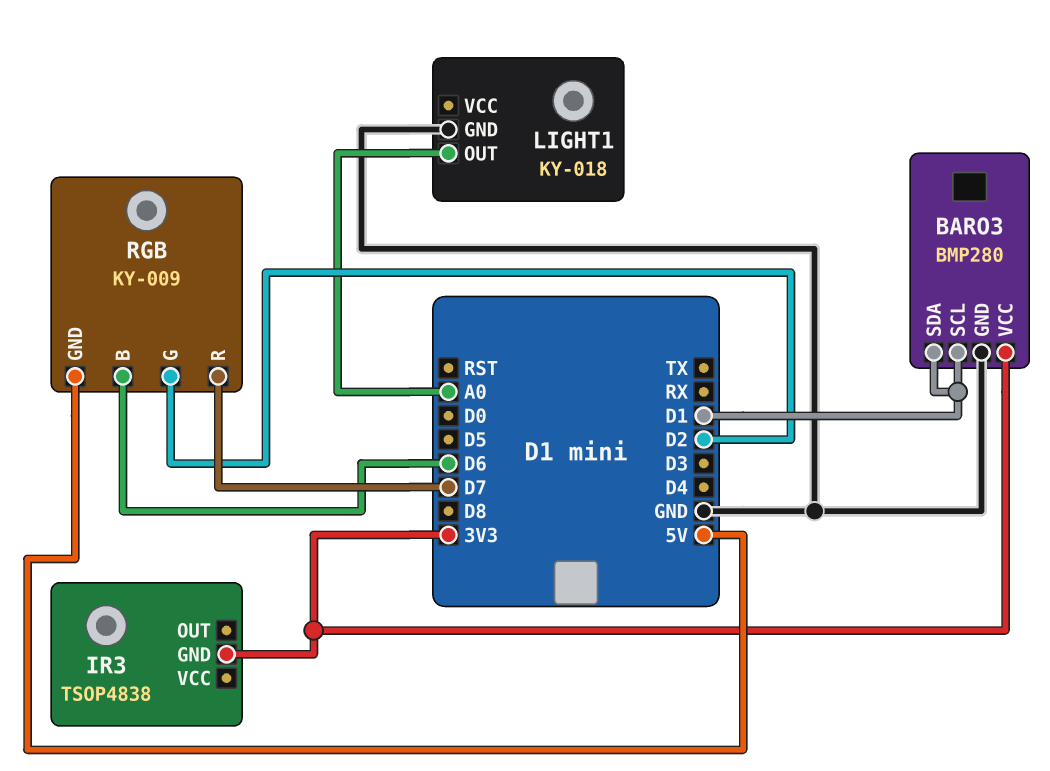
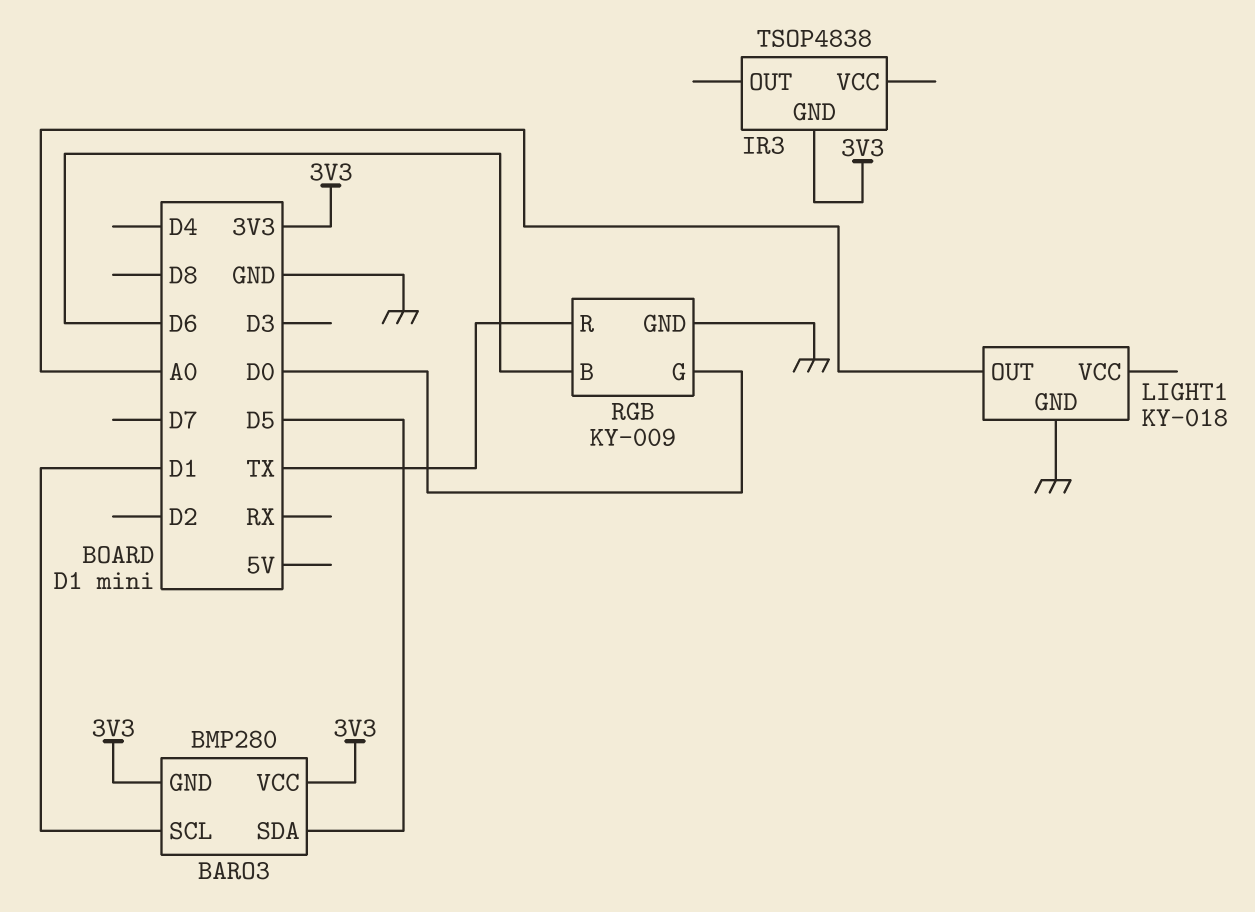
BARO3 pin GND: GND -> 3V3
BARO3 pin SDA: D1 -> D5
RGB pin G: D2 -> D0
RGB pin GND: 5V -> GND
RGB pin R: D7 -> TX

